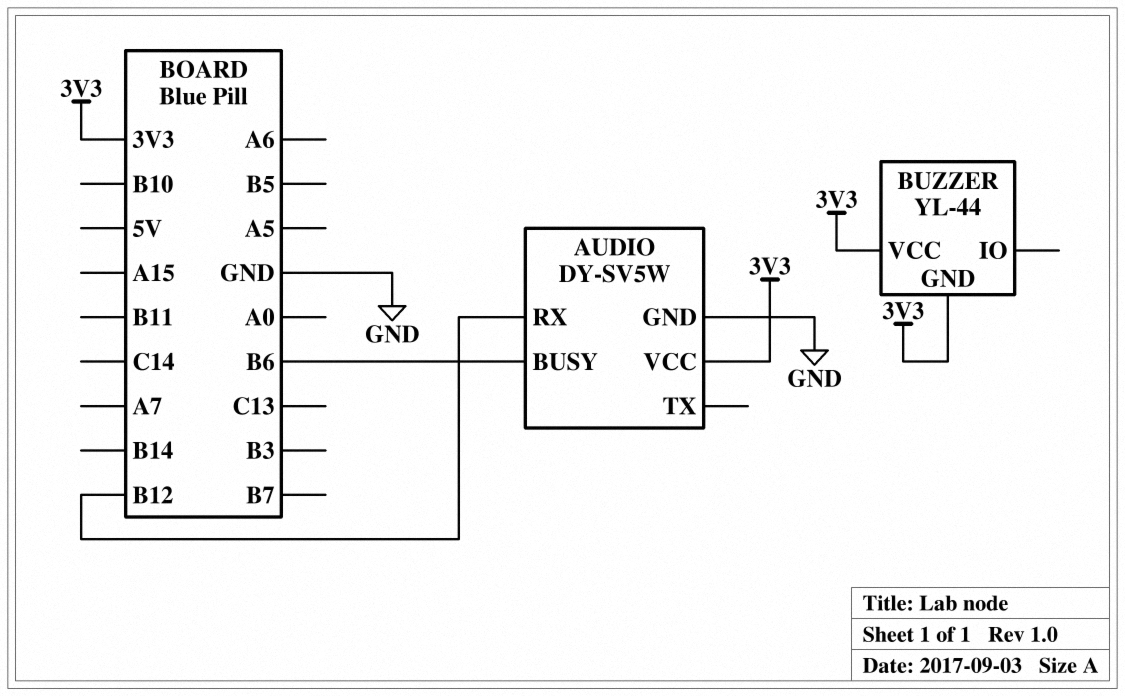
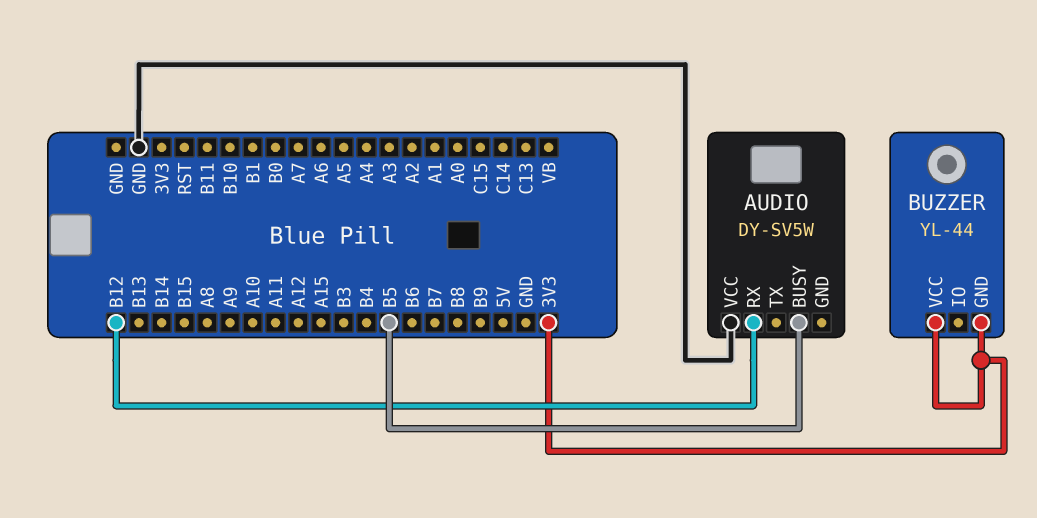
AUDIO pin BUSY: B6 -> B5
AUDIO pin GND: GND -> none
AUDIO pin VCC: 3V3 -> GND

